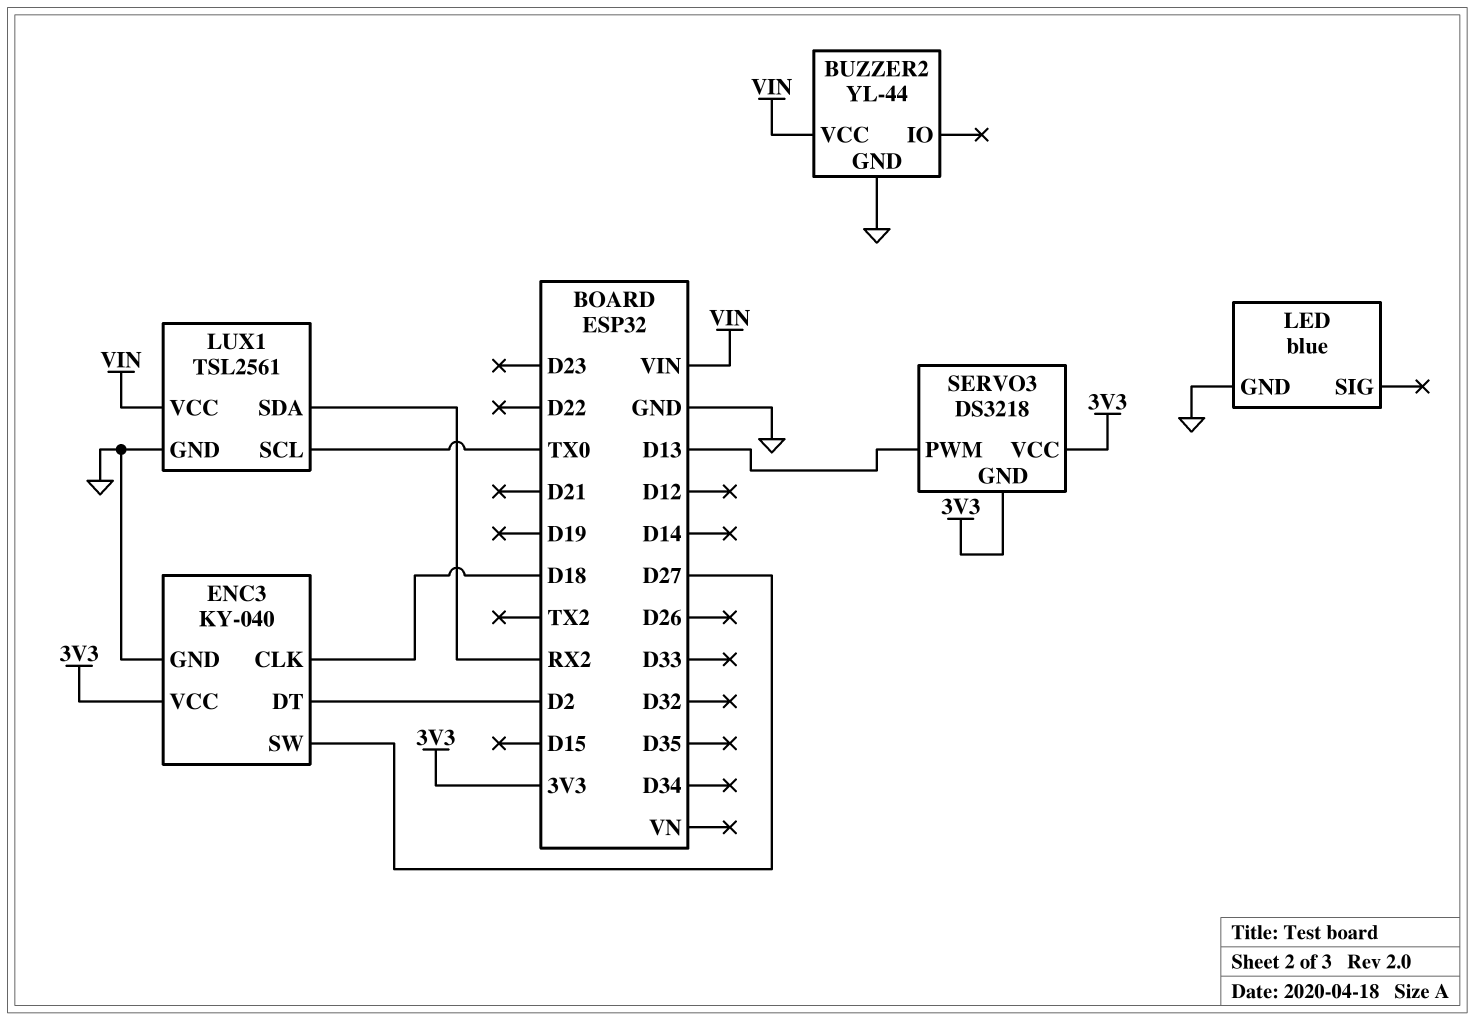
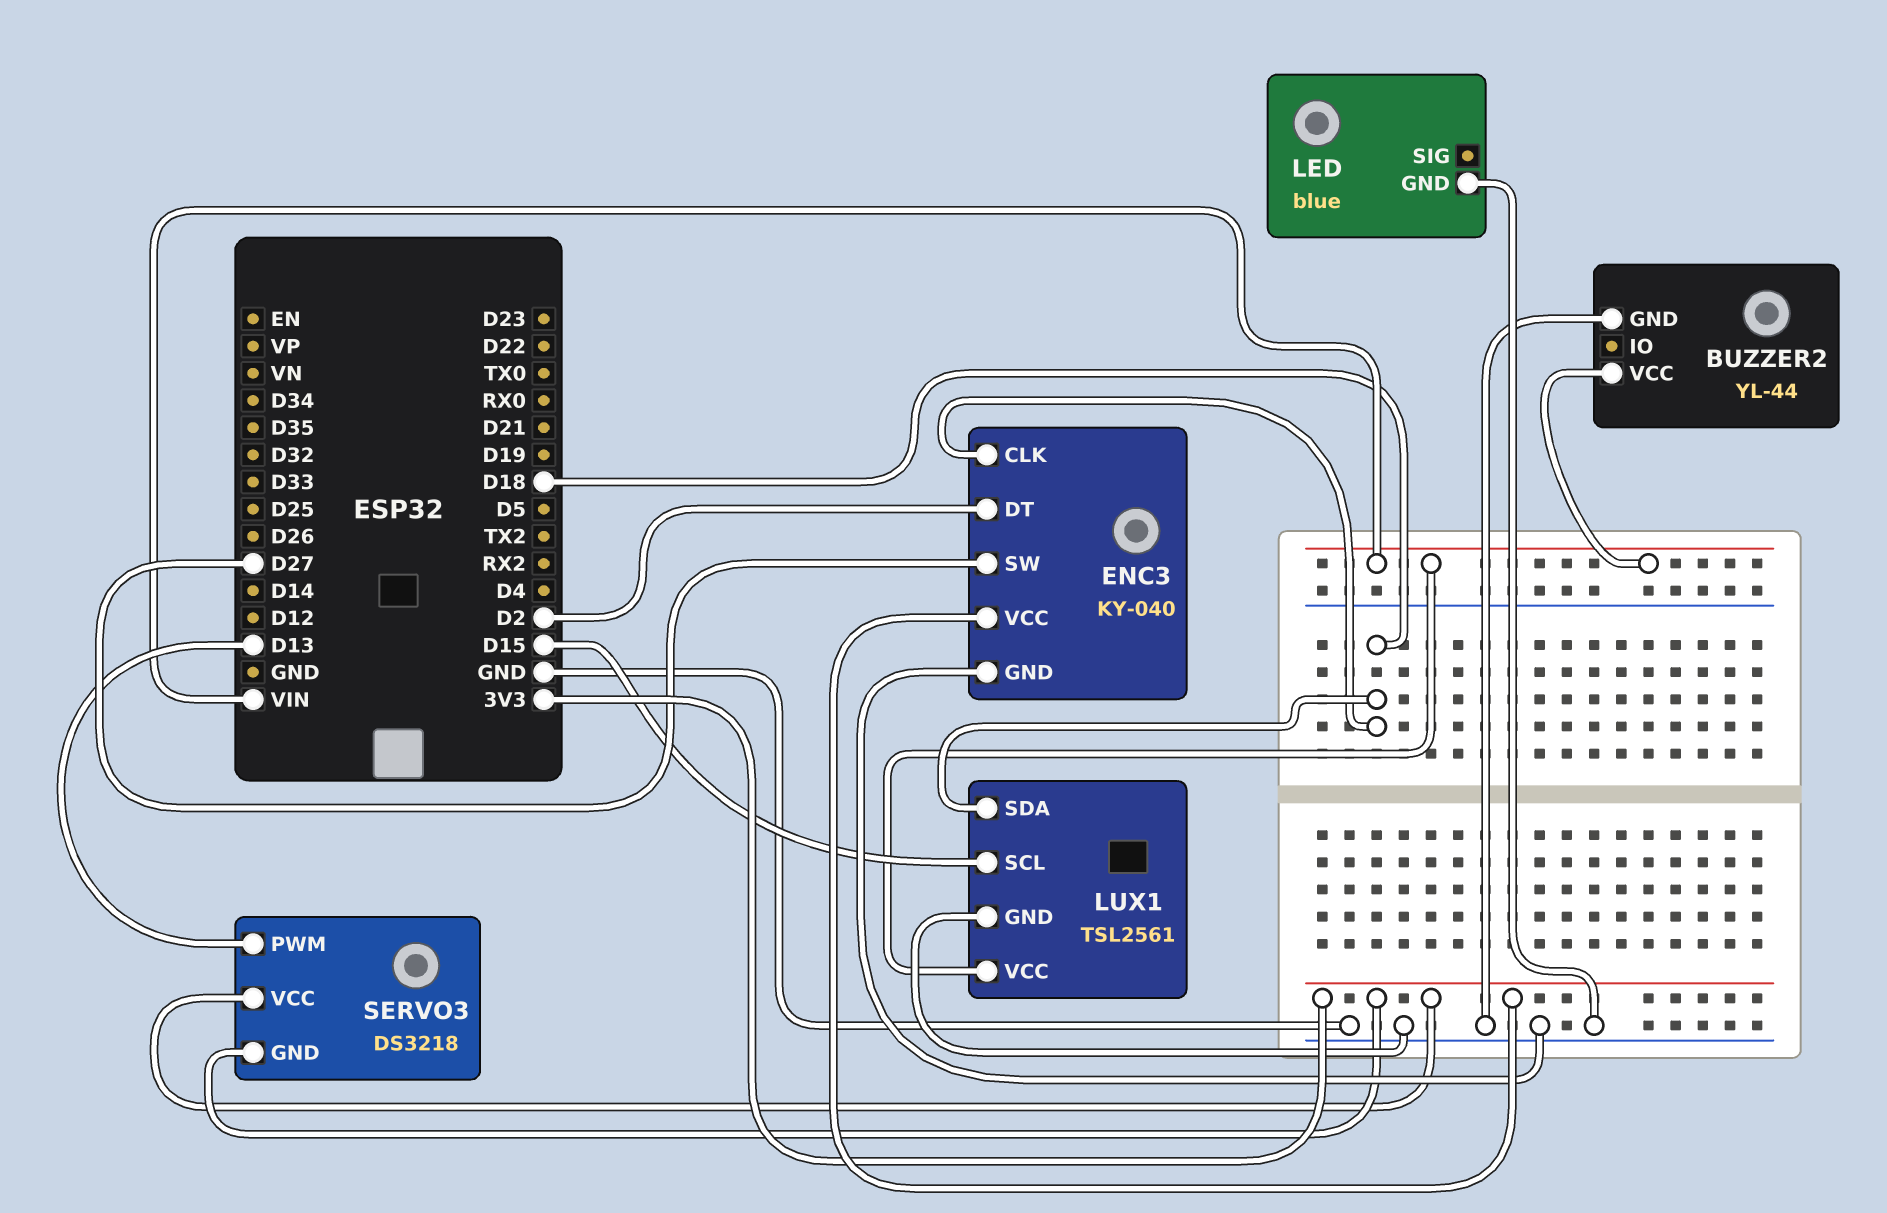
LUX1 pin SCL: TX0 -> D15
LUX1 pin SDA: RX2 -> D18

